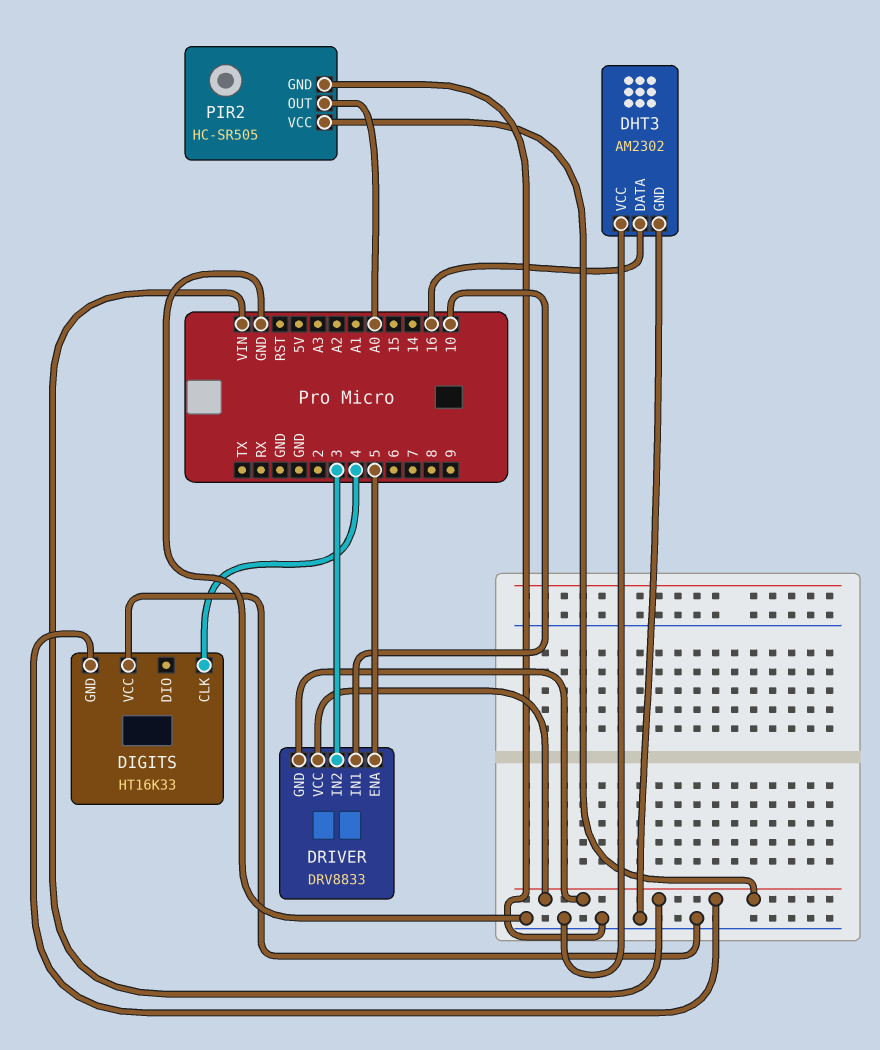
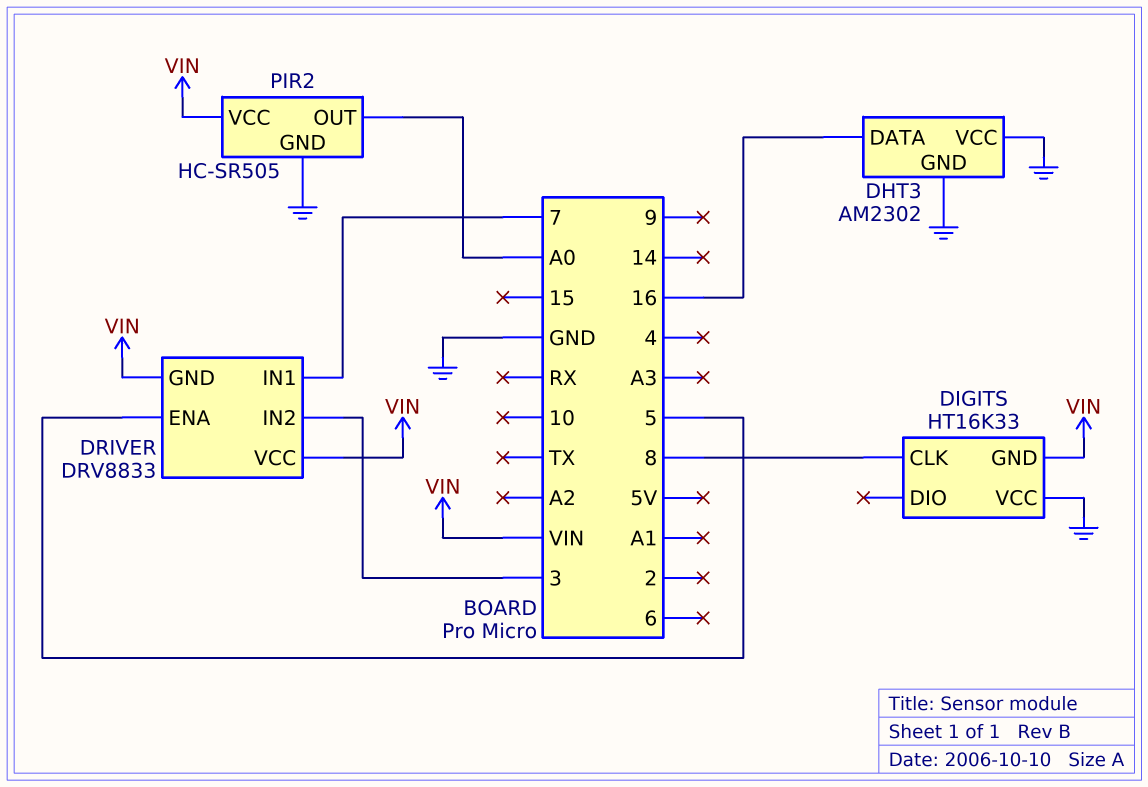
DIGITS pin CLK: 4 -> 8
DRIVER pin IN1: 10 -> 7

